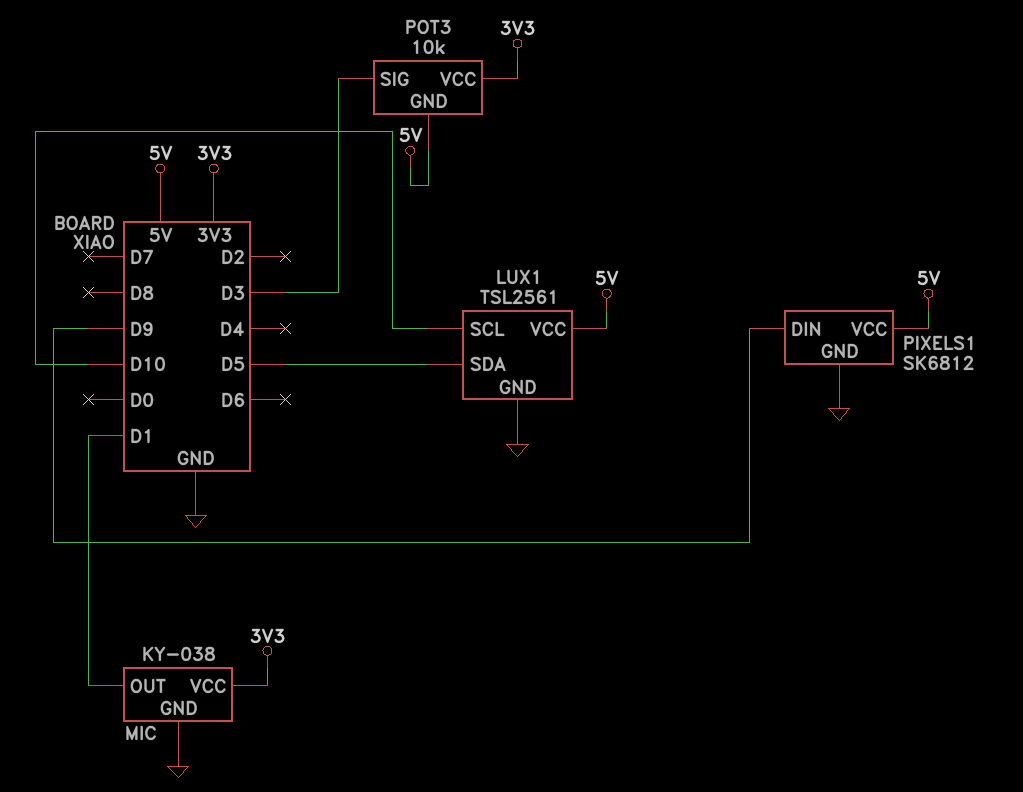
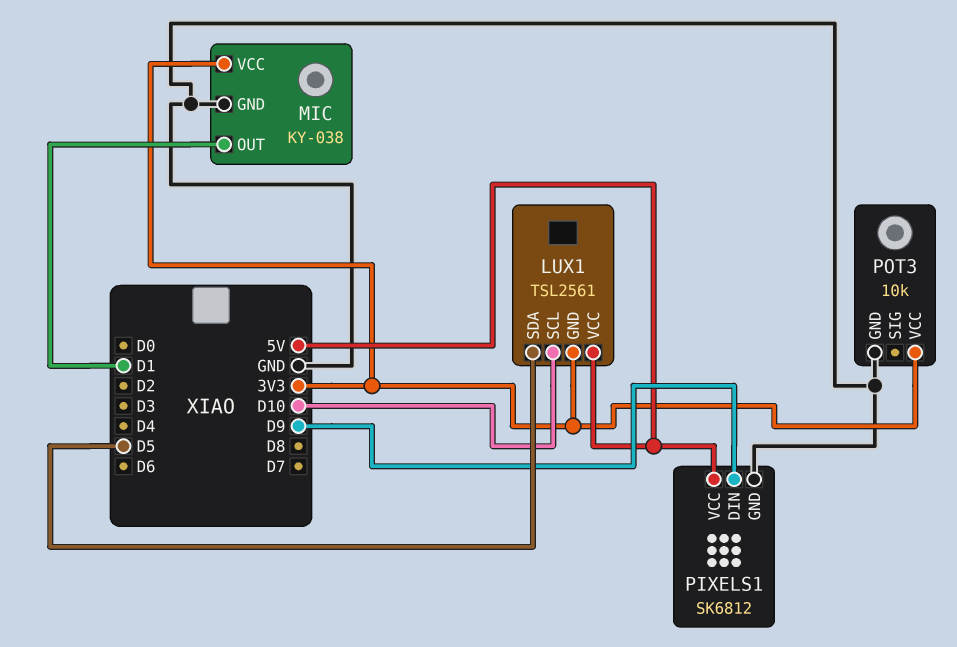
LUX1 pin GND: GND -> 3V3
POT3 pin GND: 5V -> GND
POT3 pin SIG: D3 -> none

